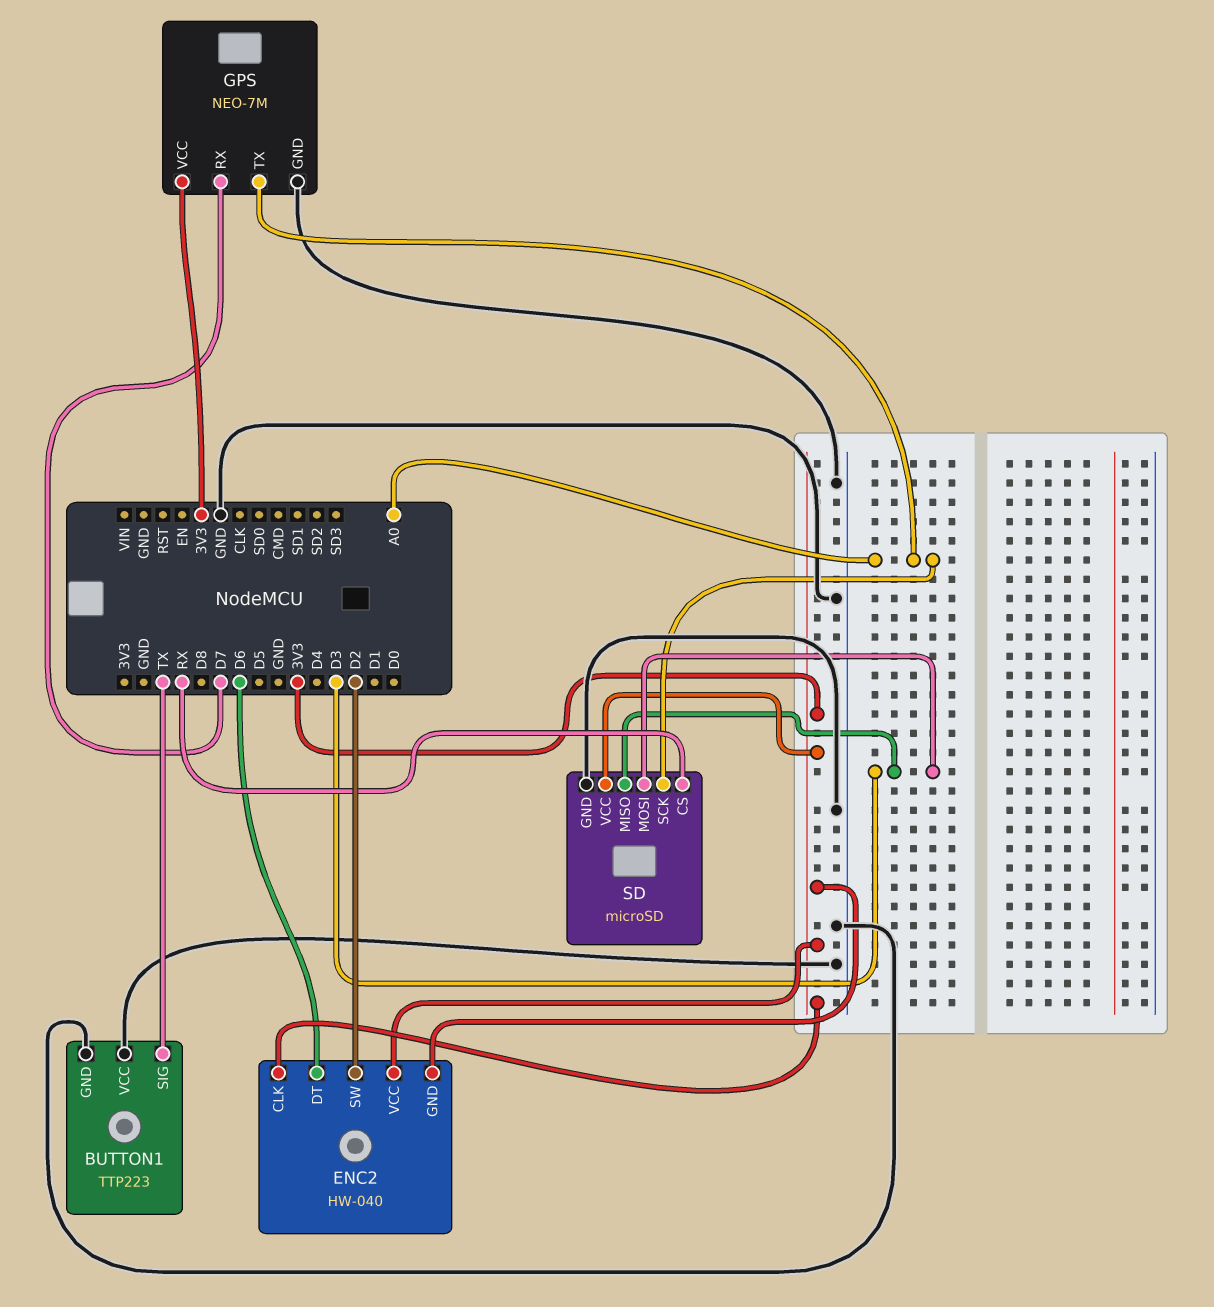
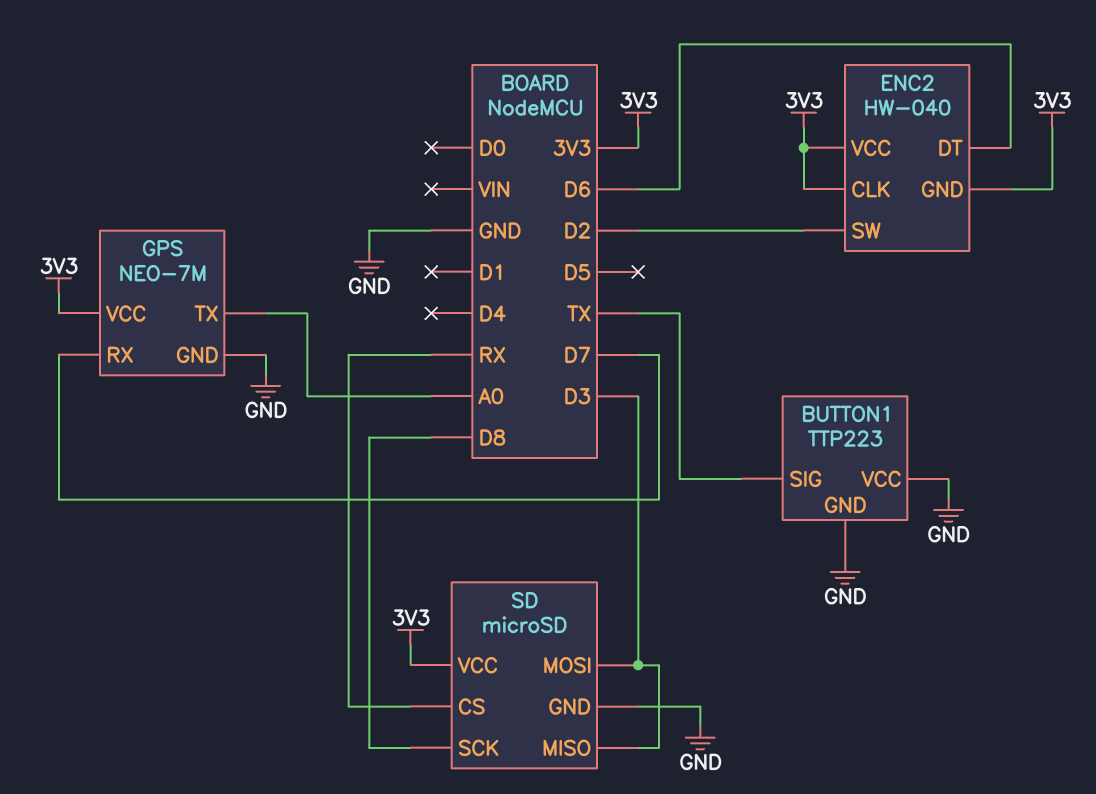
SD pin SCK: A0 -> D8

